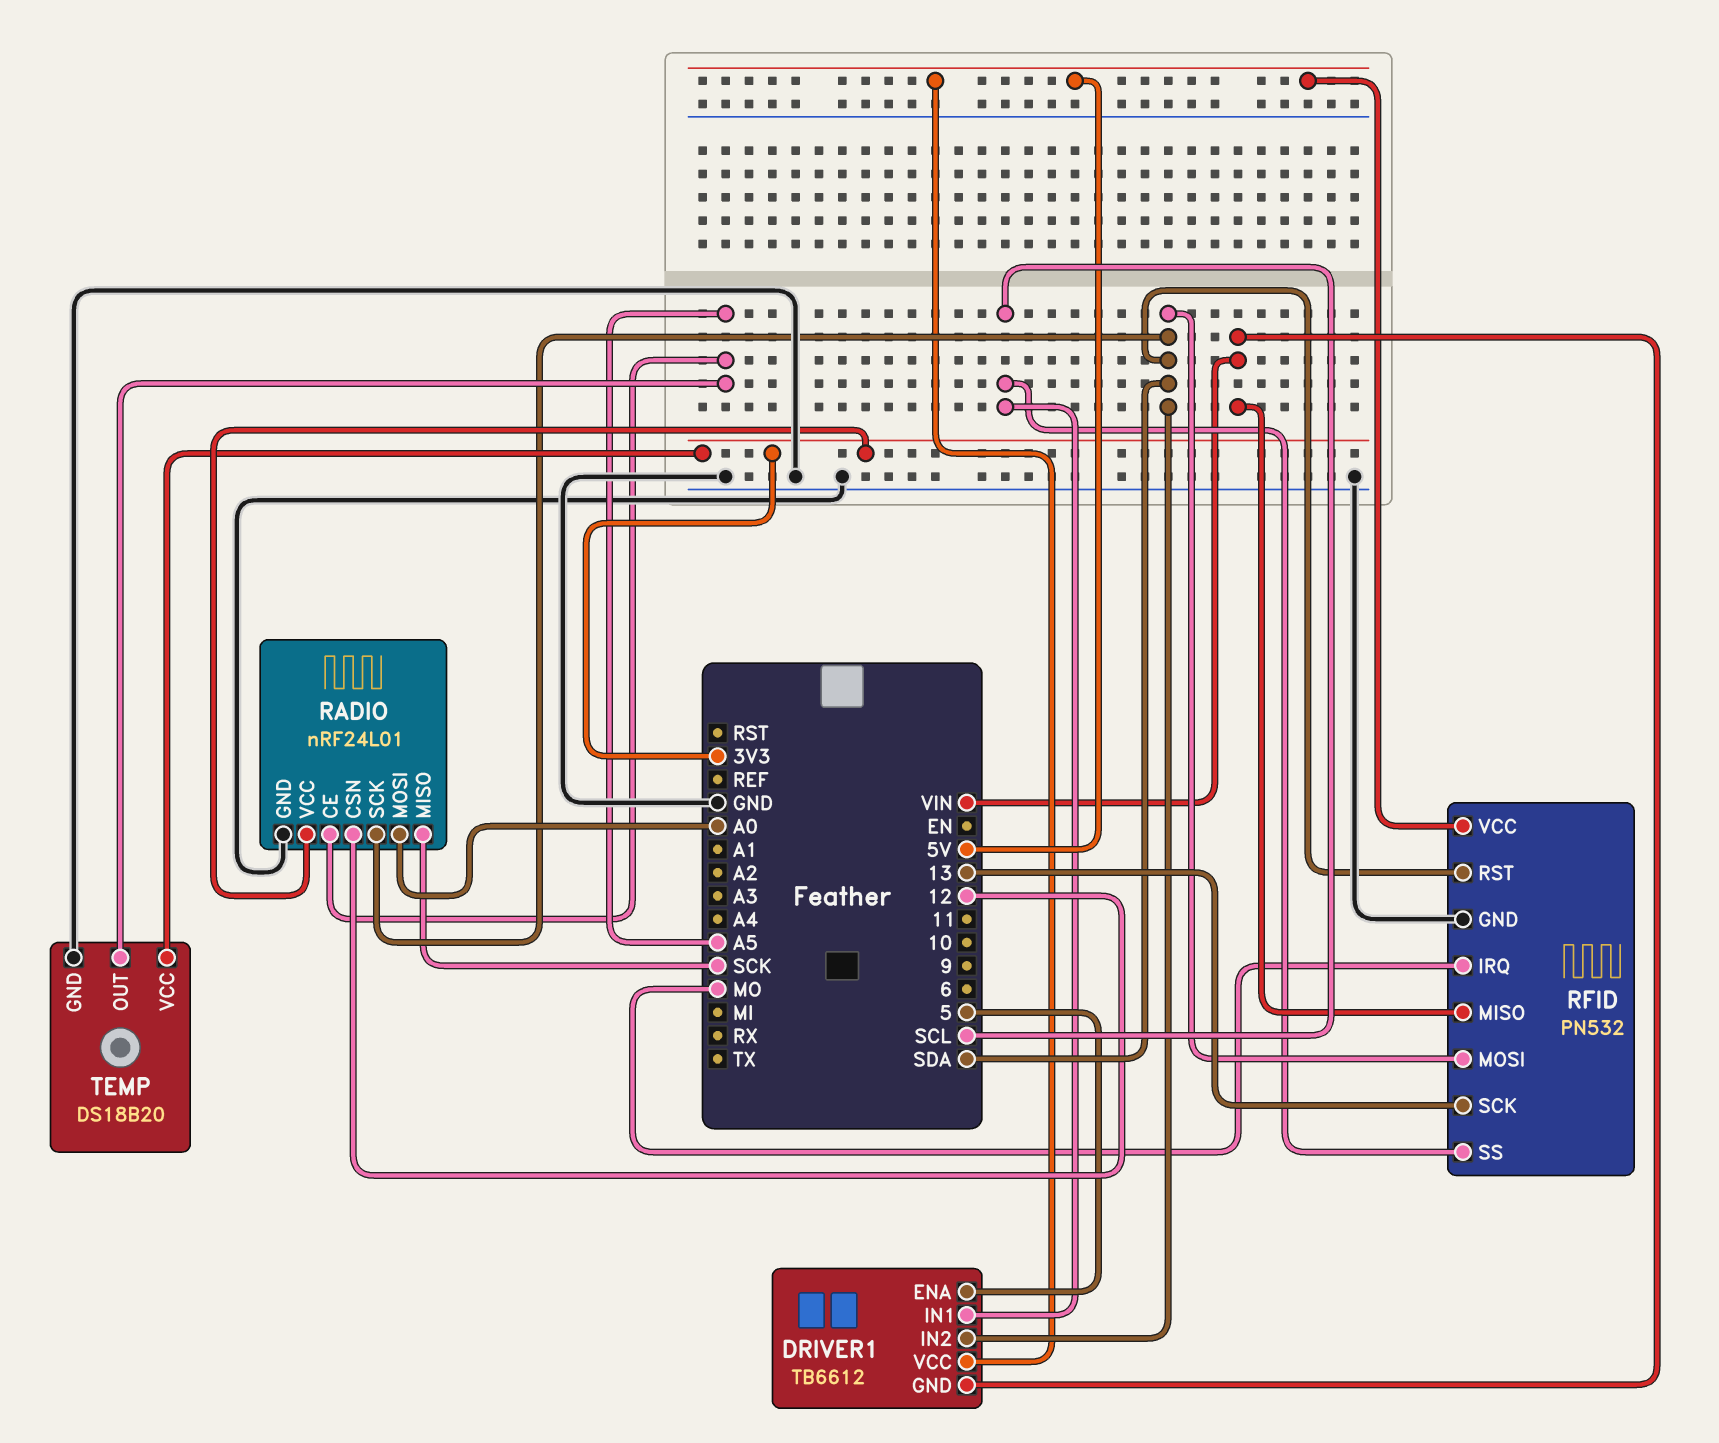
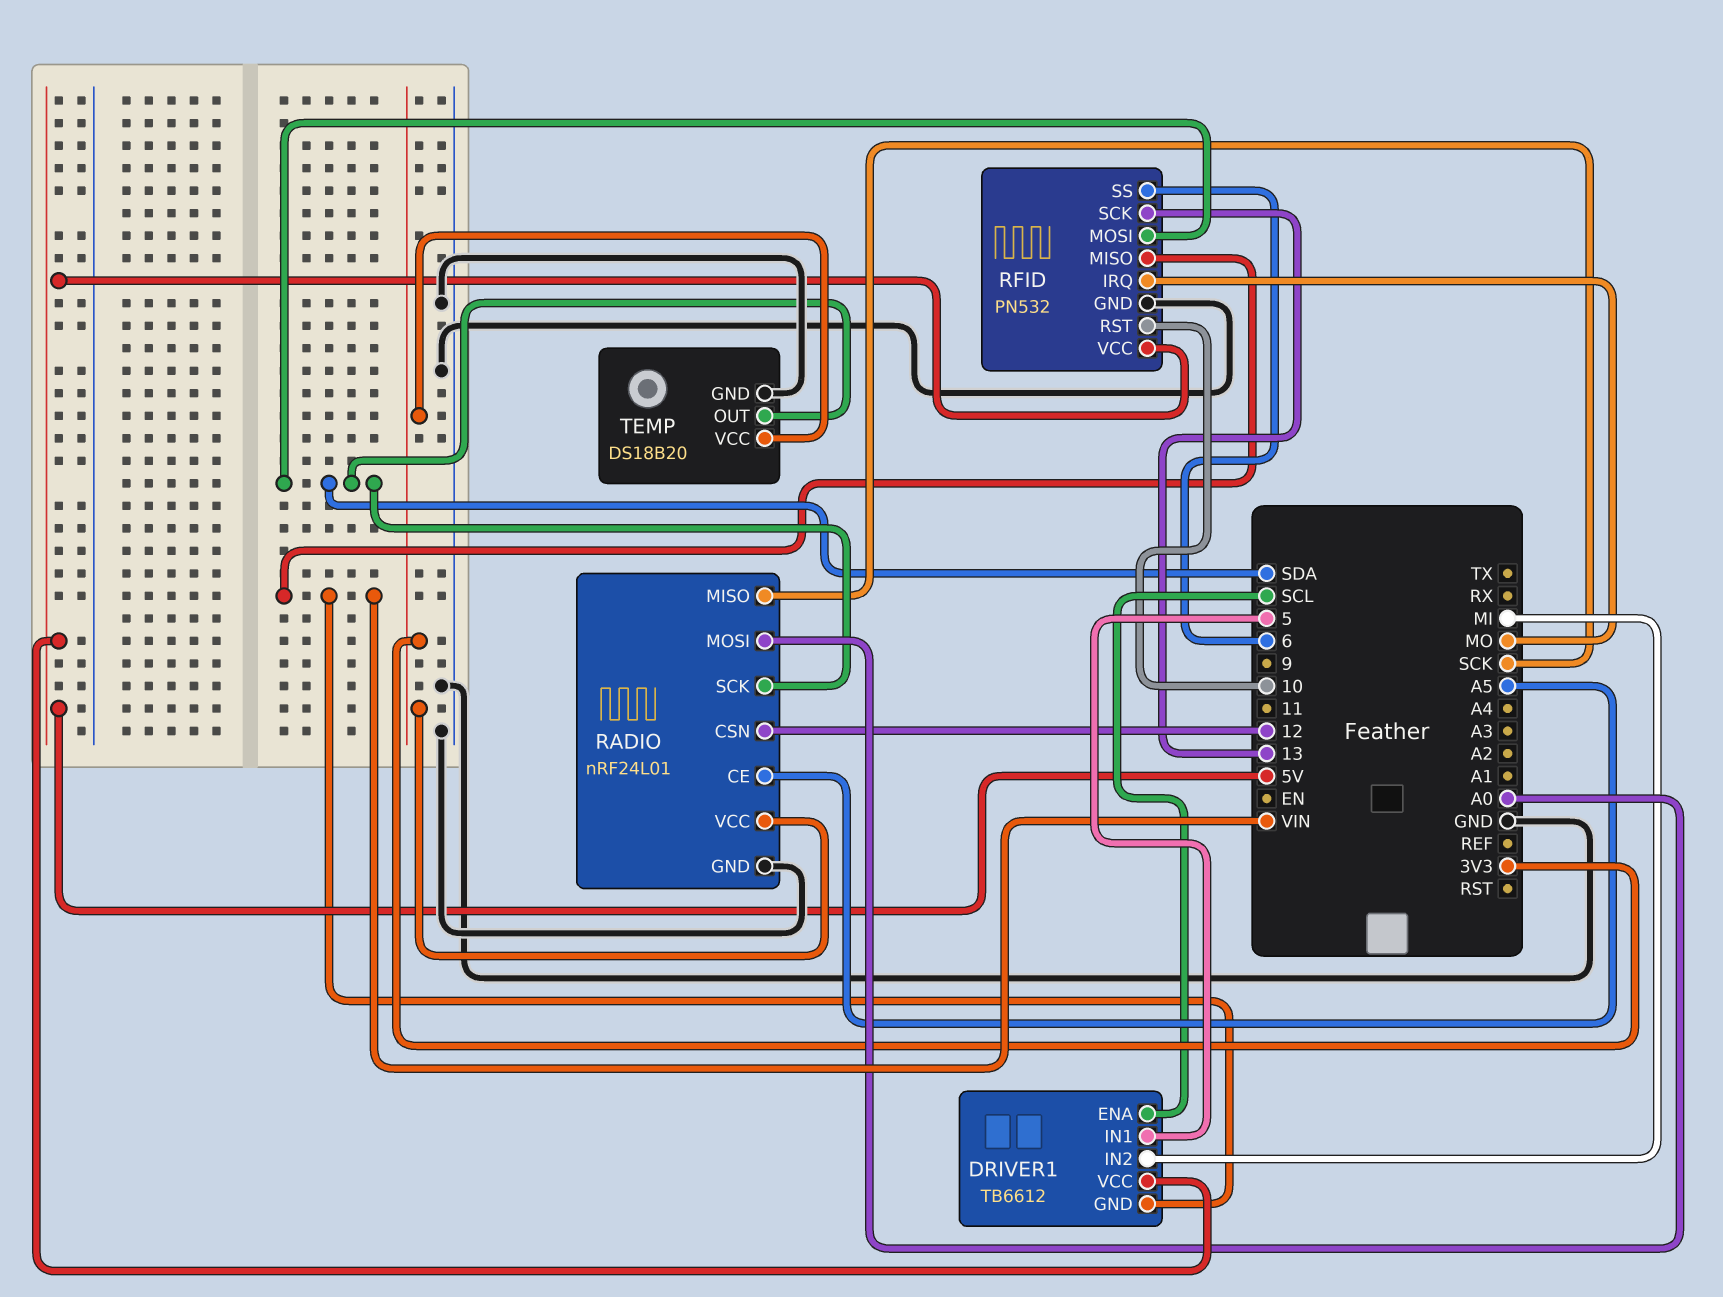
DRIVER1 pin ENA: 5 -> SCL
DRIVER1 pin IN1: SCL -> 5
DRIVER1 pin IN2: SDA -> MI
RFID pin RST: SDA -> 10
RFID pin SS: SCL -> 6
TEMP pin OUT: A5 -> SDA

